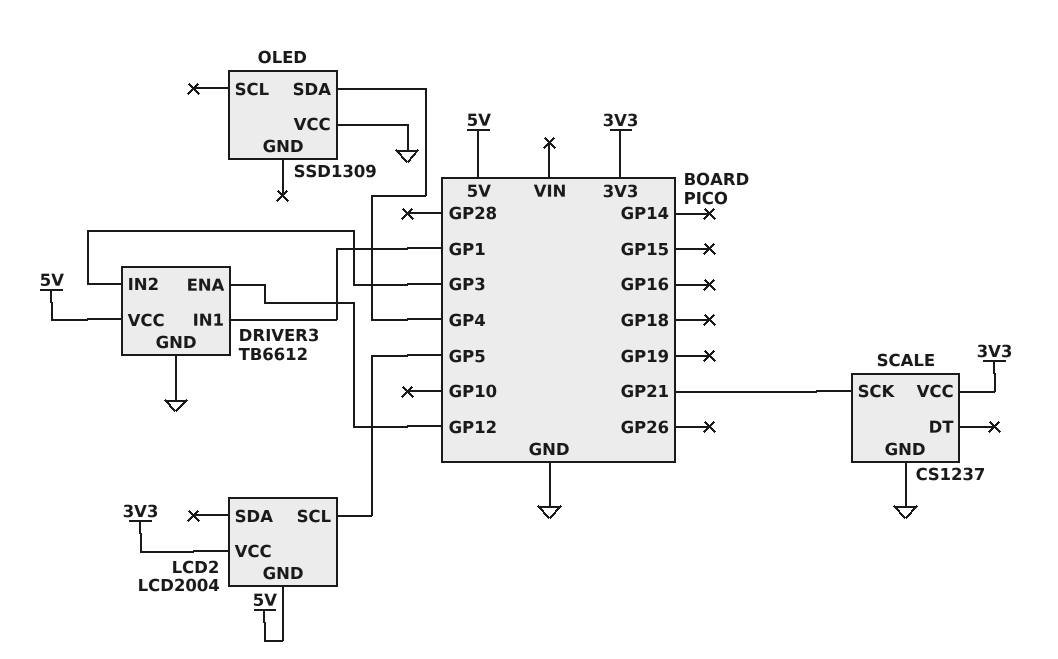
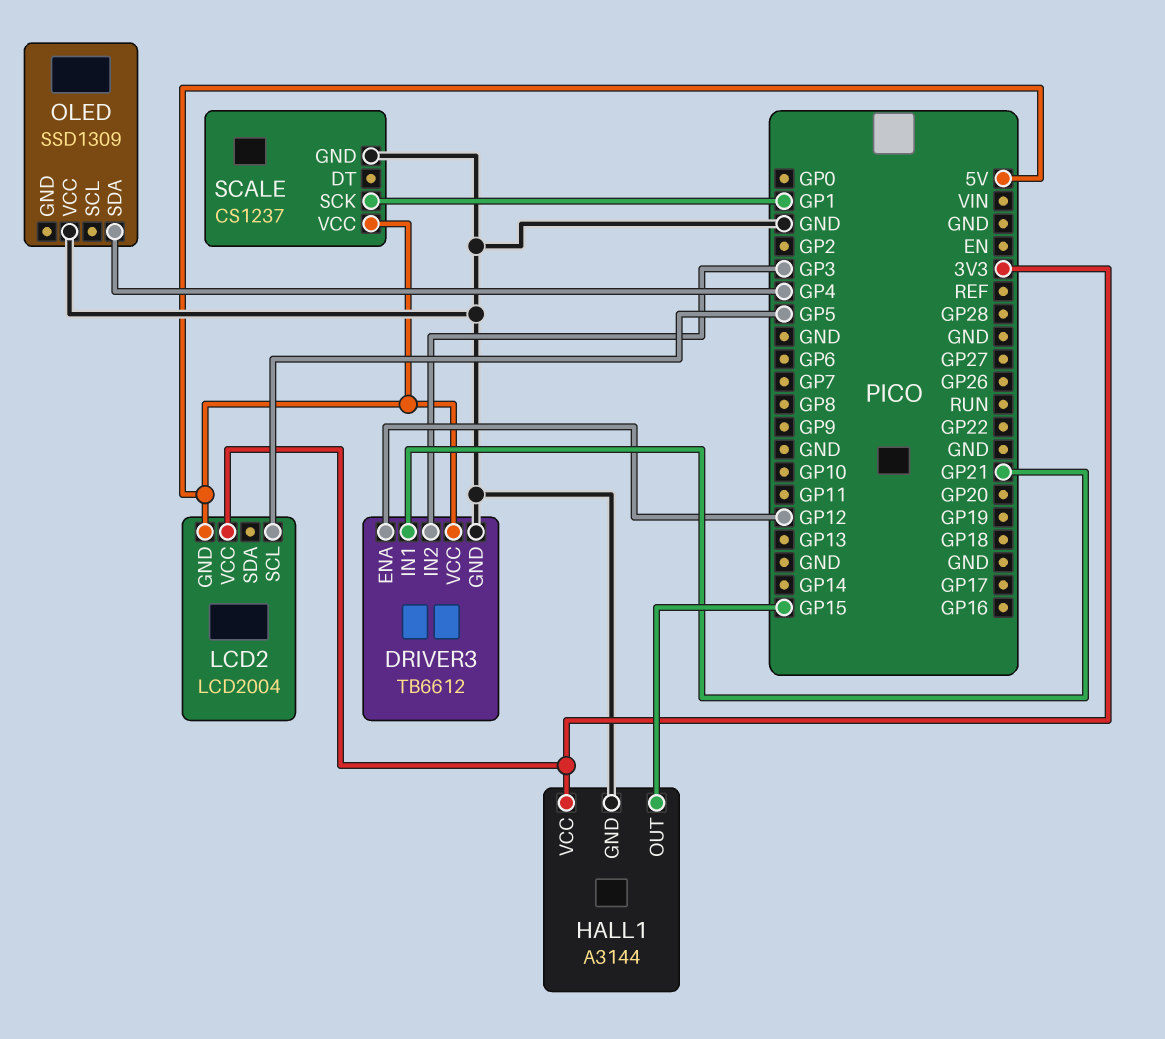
DRIVER3 pin IN1: GP1 -> GP21
HALL1: none -> A3144
HALL1 pin GND: none -> GND
HALL1 pin OUT: none -> GP15
HALL1 pin VCC: none -> 3V3
SCALE pin SCK: GP21 -> GP1
SCALE pin VCC: 3V3 -> 5V

